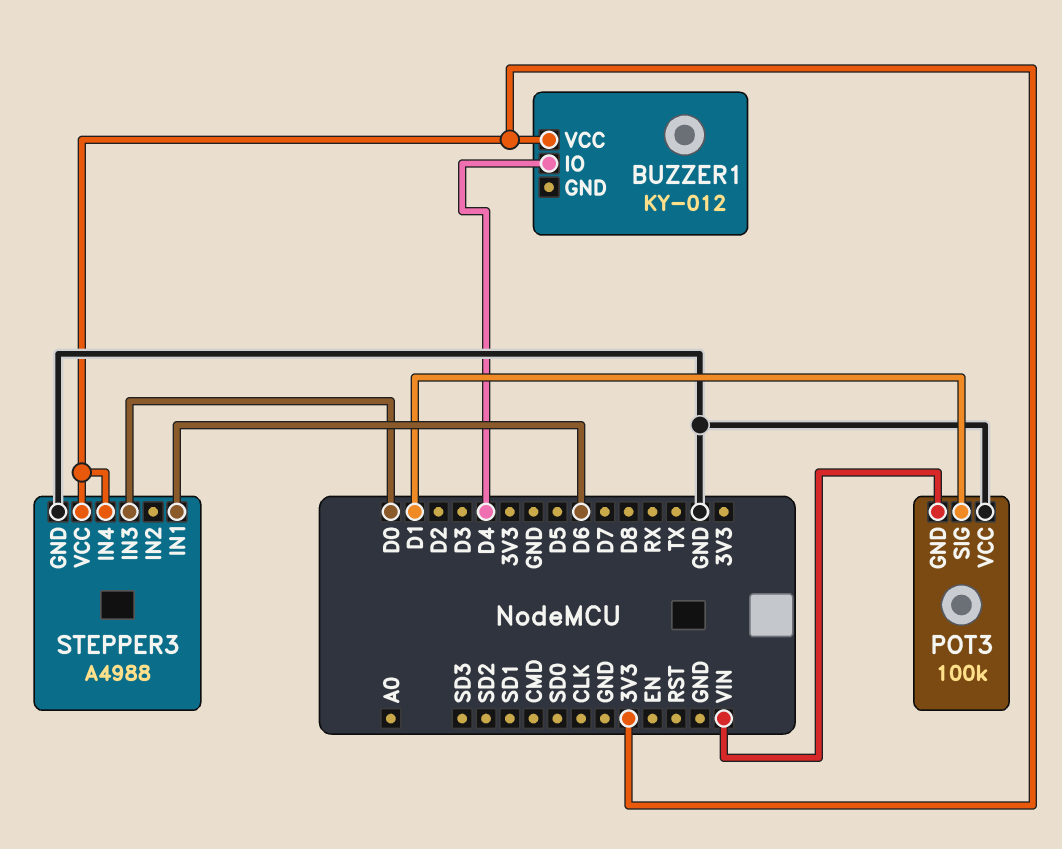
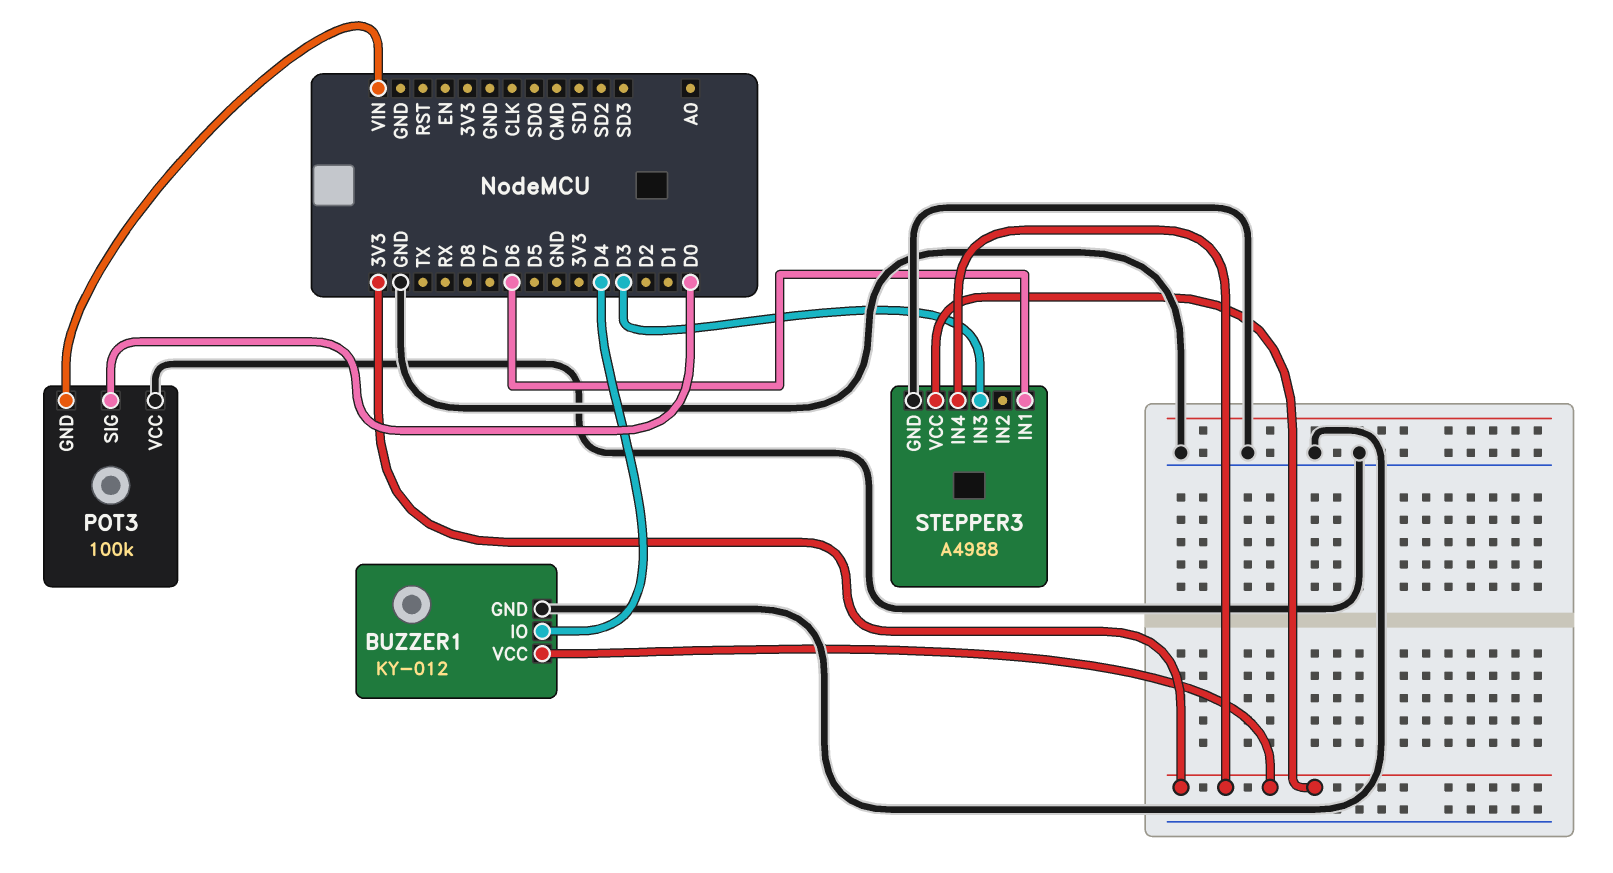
BUZZER1 pin GND: none -> GND
POT3 pin SIG: D1 -> D0
STEPPER3 pin IN3: D0 -> D3

